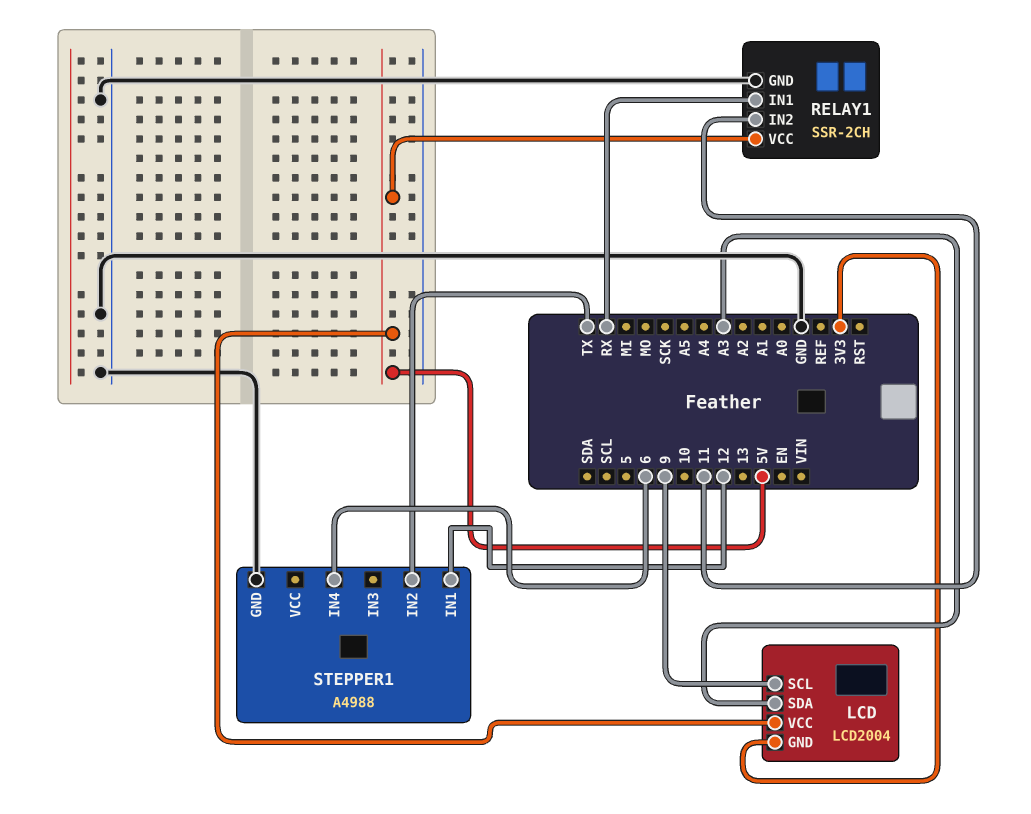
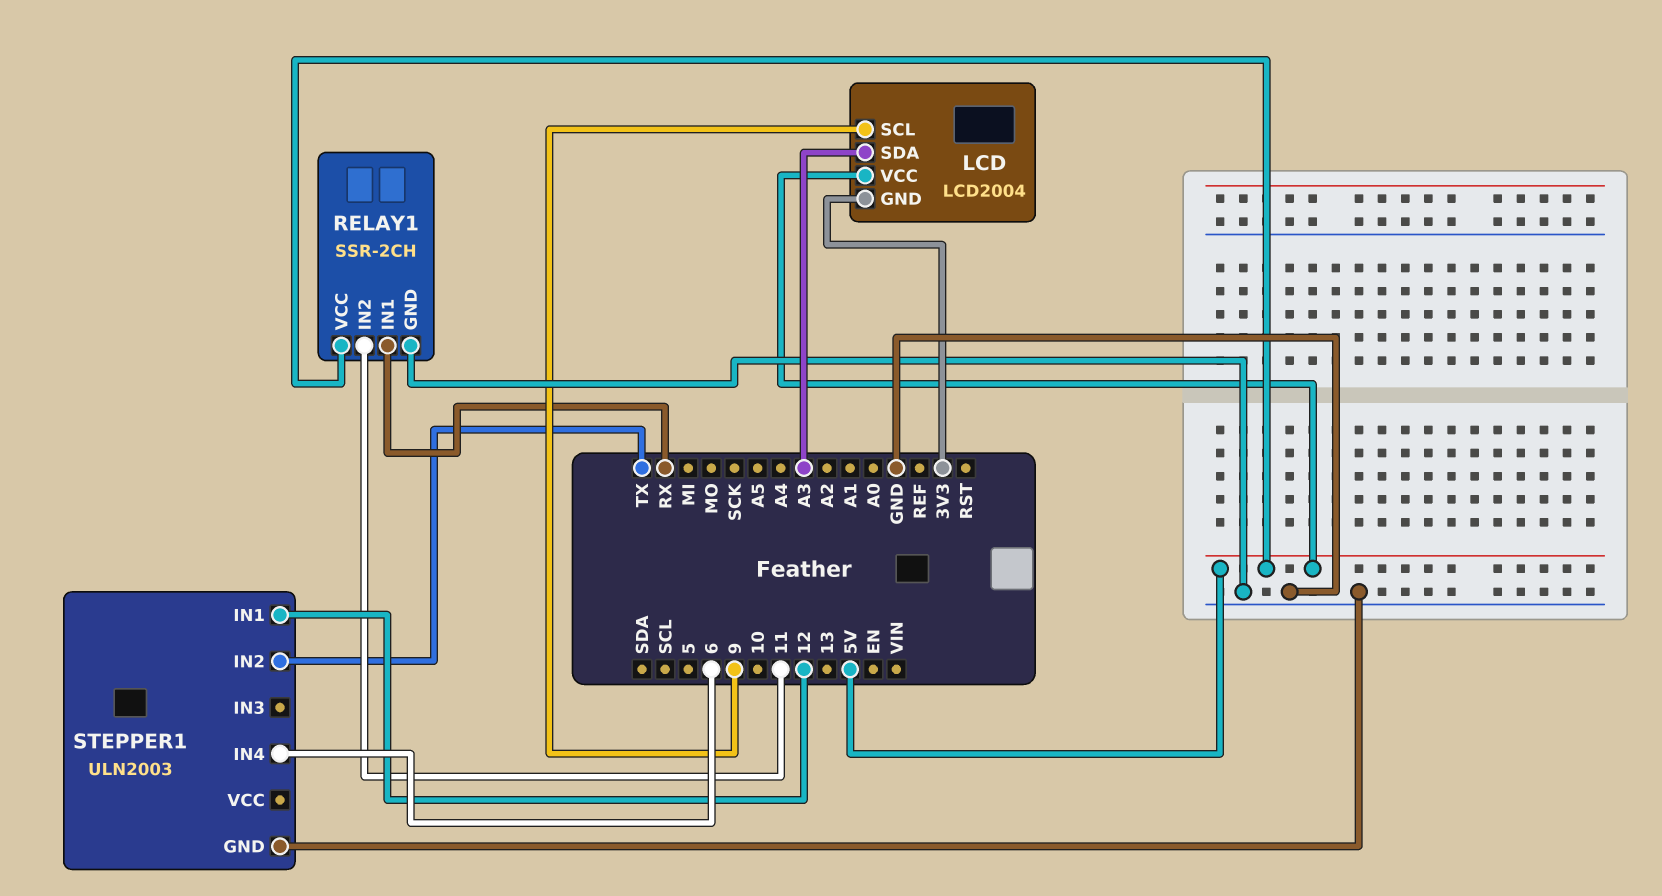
STEPPER1: A4988 -> ULN2003

